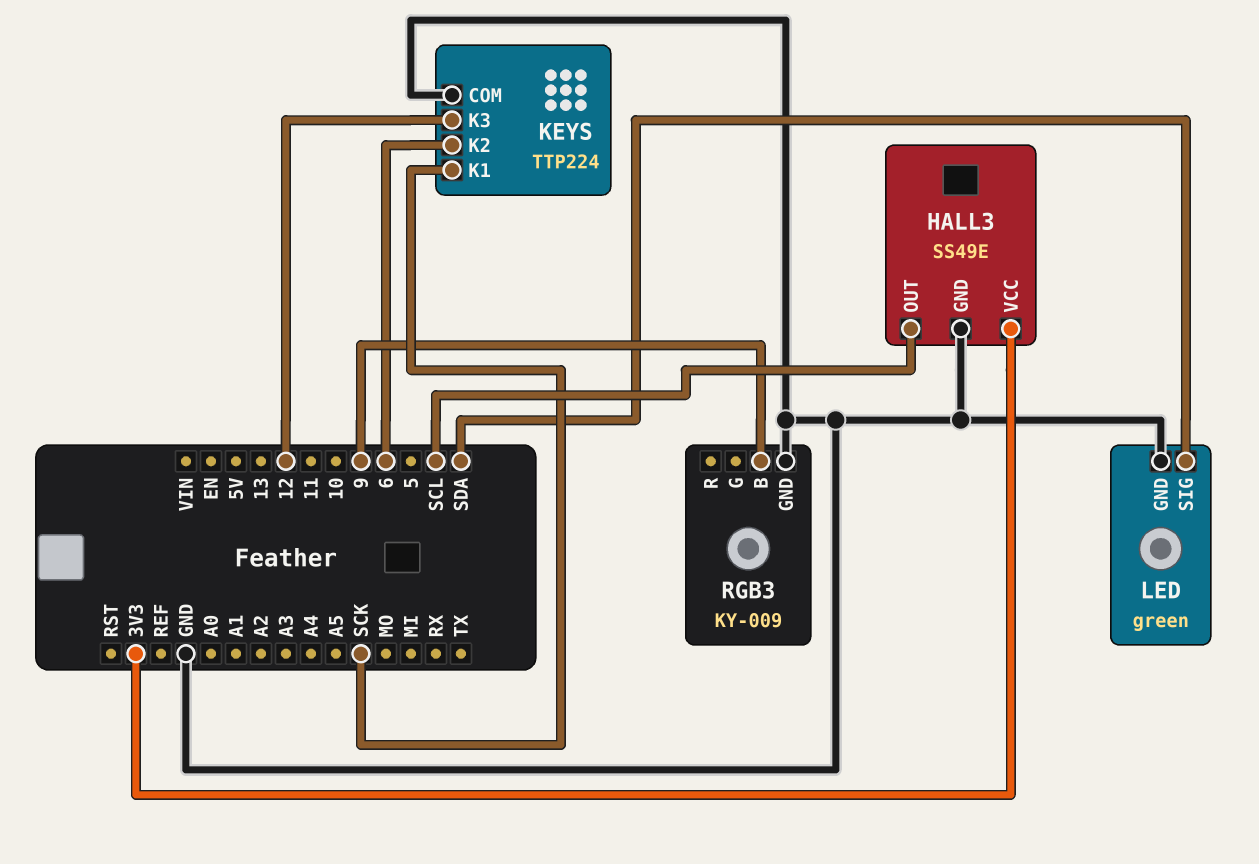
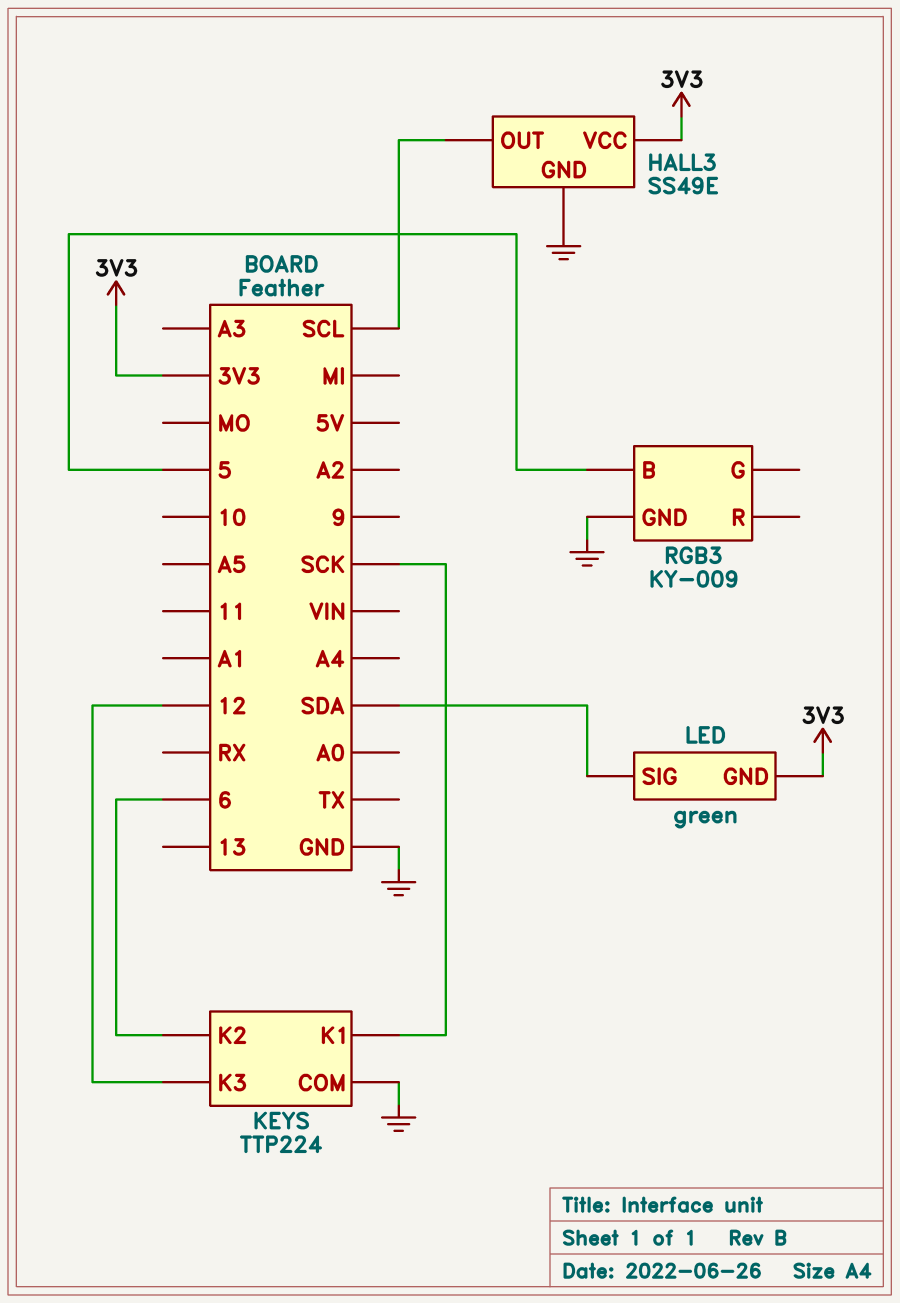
LED pin GND: GND -> 3V3
RGB3 pin B: 9 -> 5

